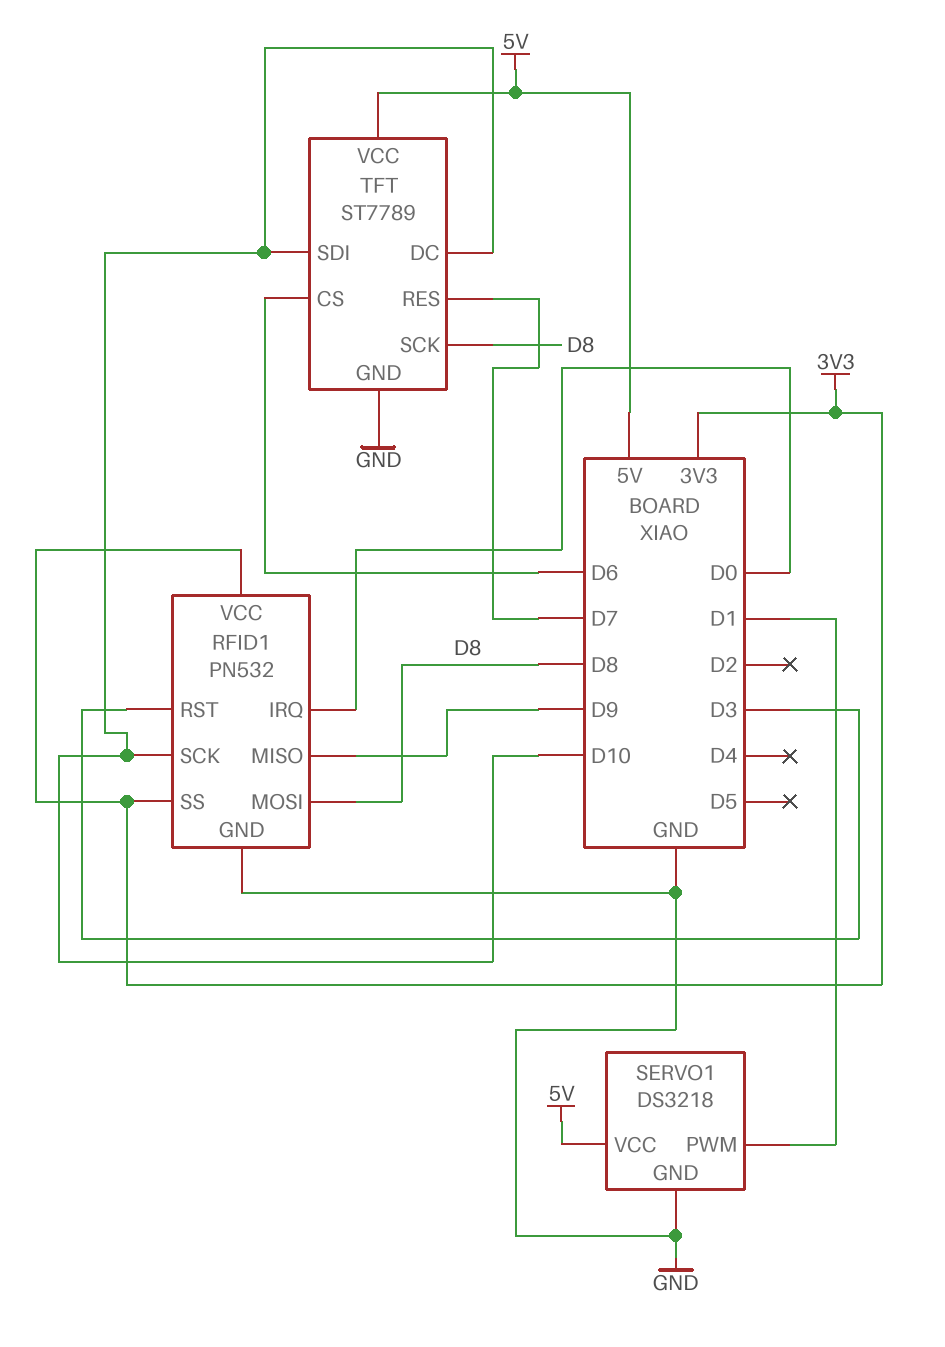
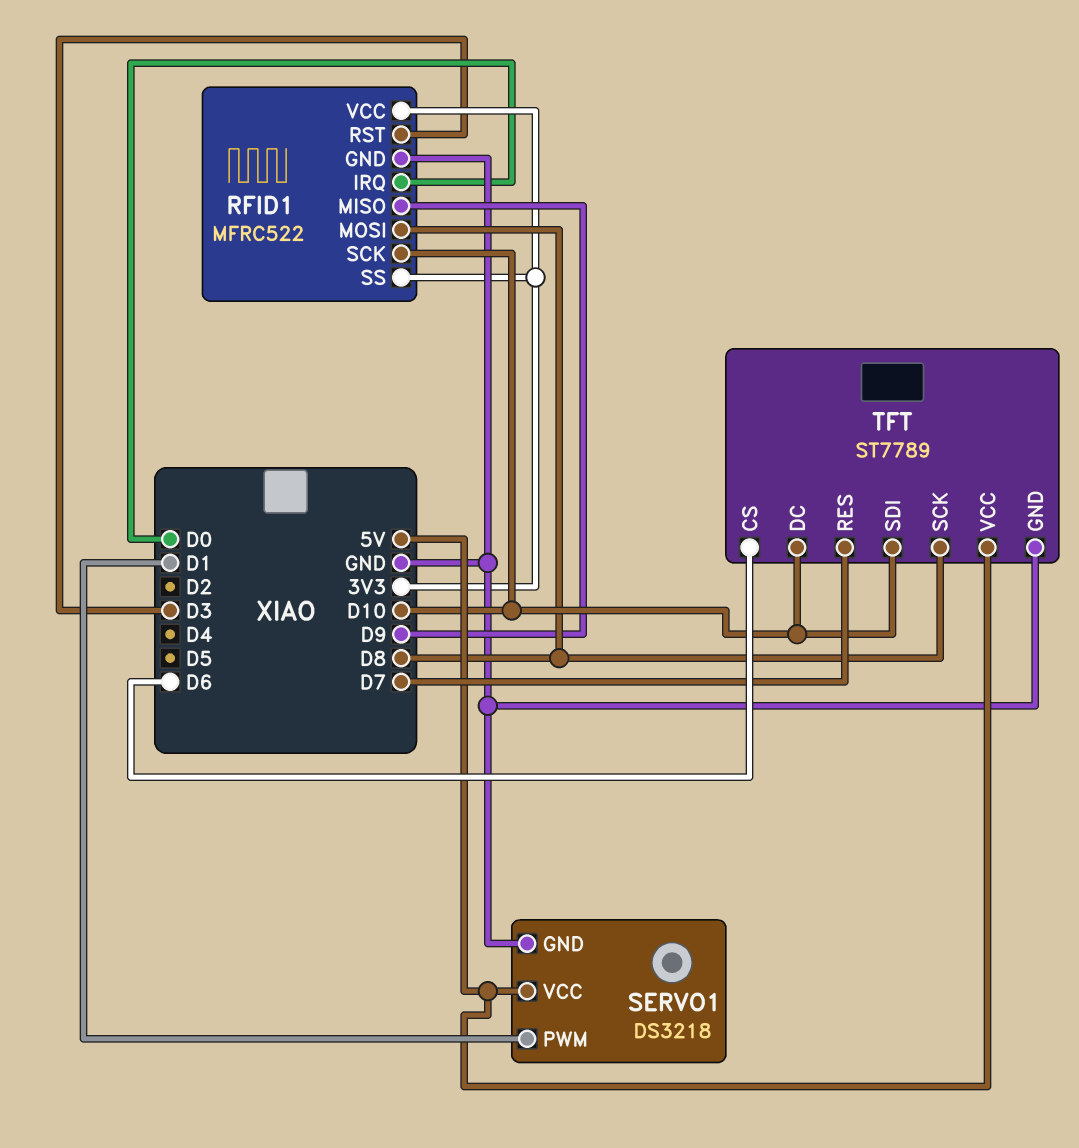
RFID1: PN532 -> MFRC522

